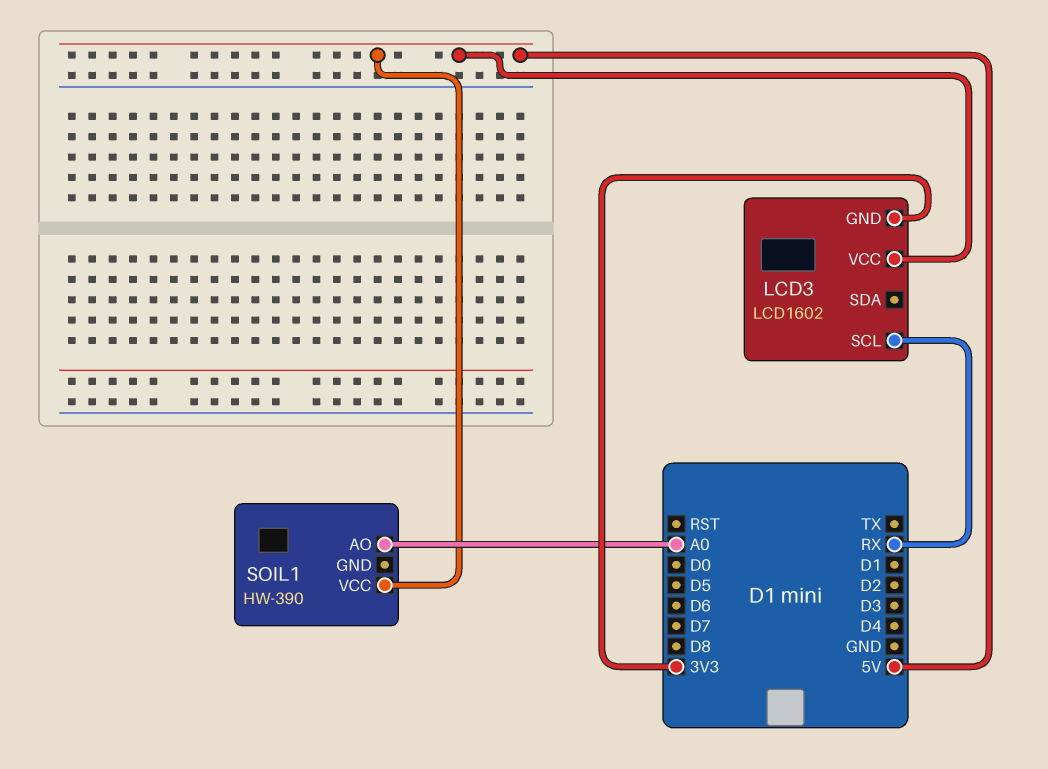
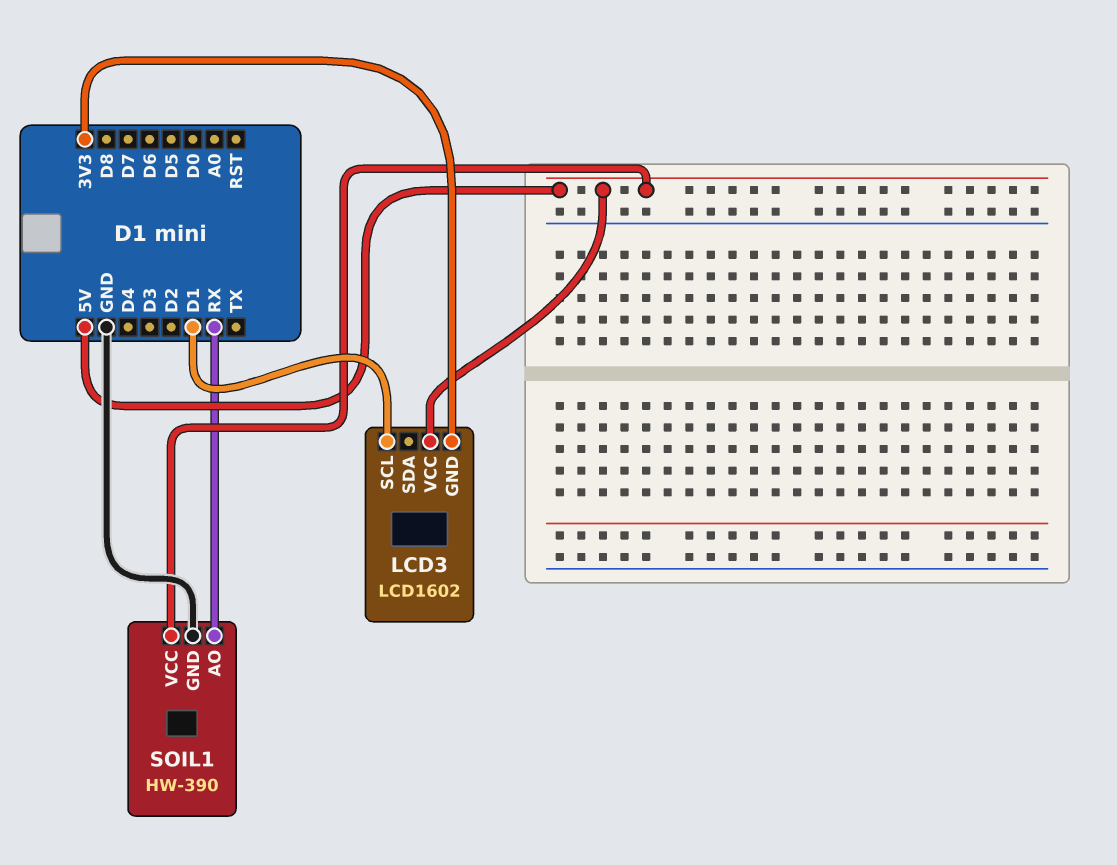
LCD3 pin SCL: RX -> D1
SOIL1 pin AO: A0 -> RX
SOIL1 pin GND: none -> GND

